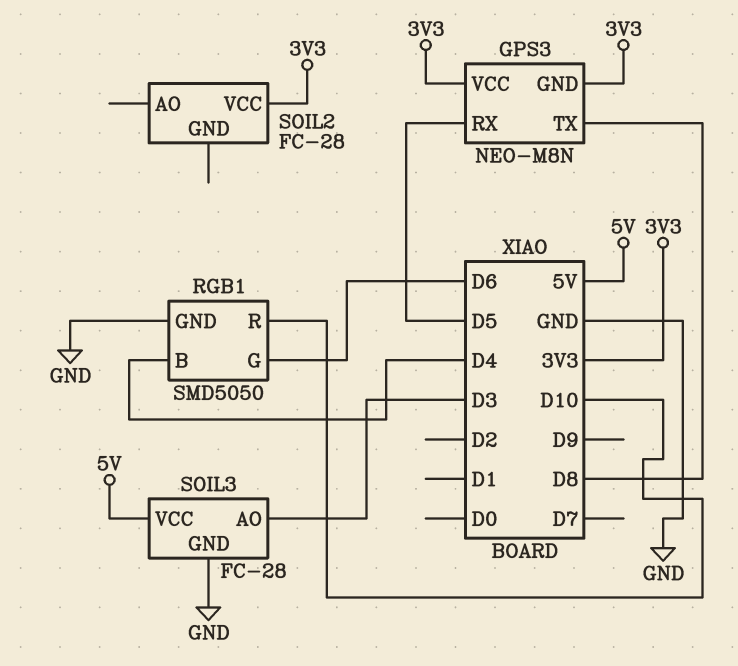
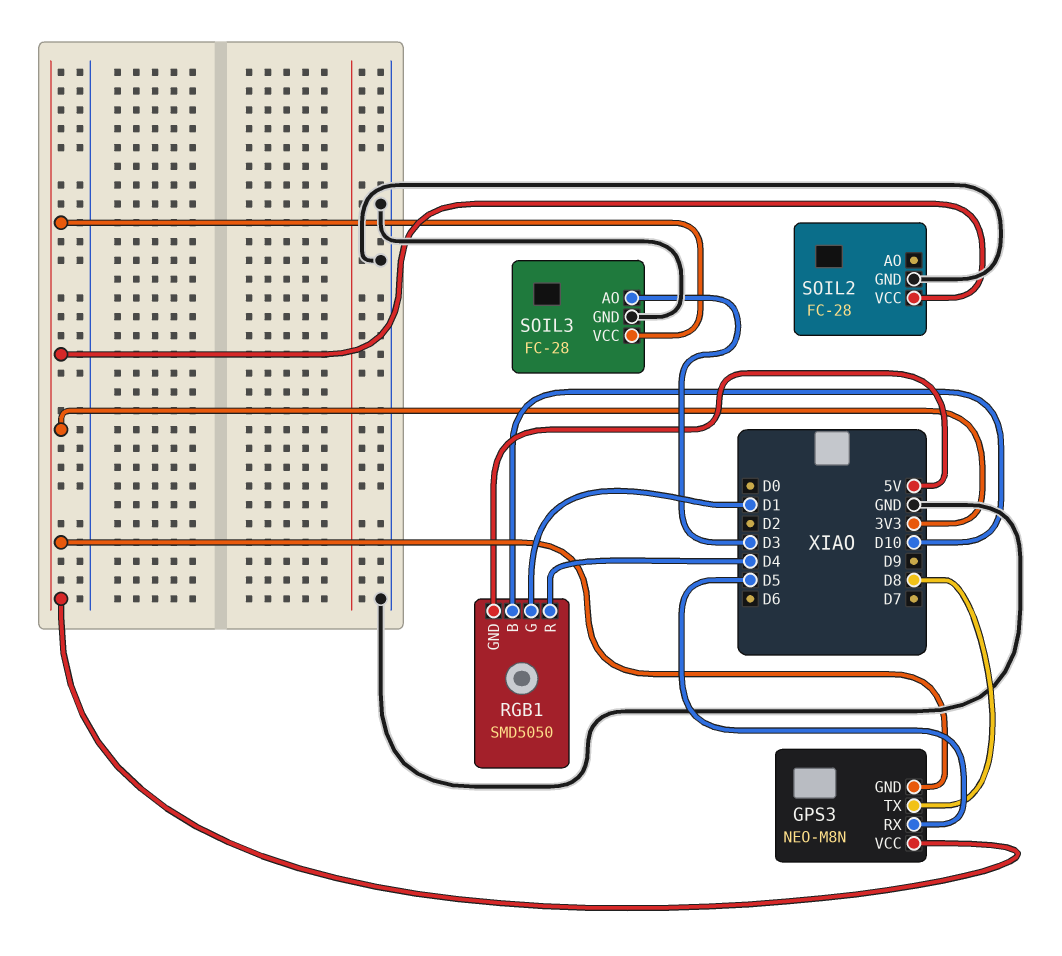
RGB1 pin B: D4 -> D10
RGB1 pin G: D6 -> D1
RGB1 pin GND: GND -> 5V
RGB1 pin R: D10 -> D4
SOIL2 pin GND: none -> GND
SOIL3 pin VCC: 5V -> 3V3

